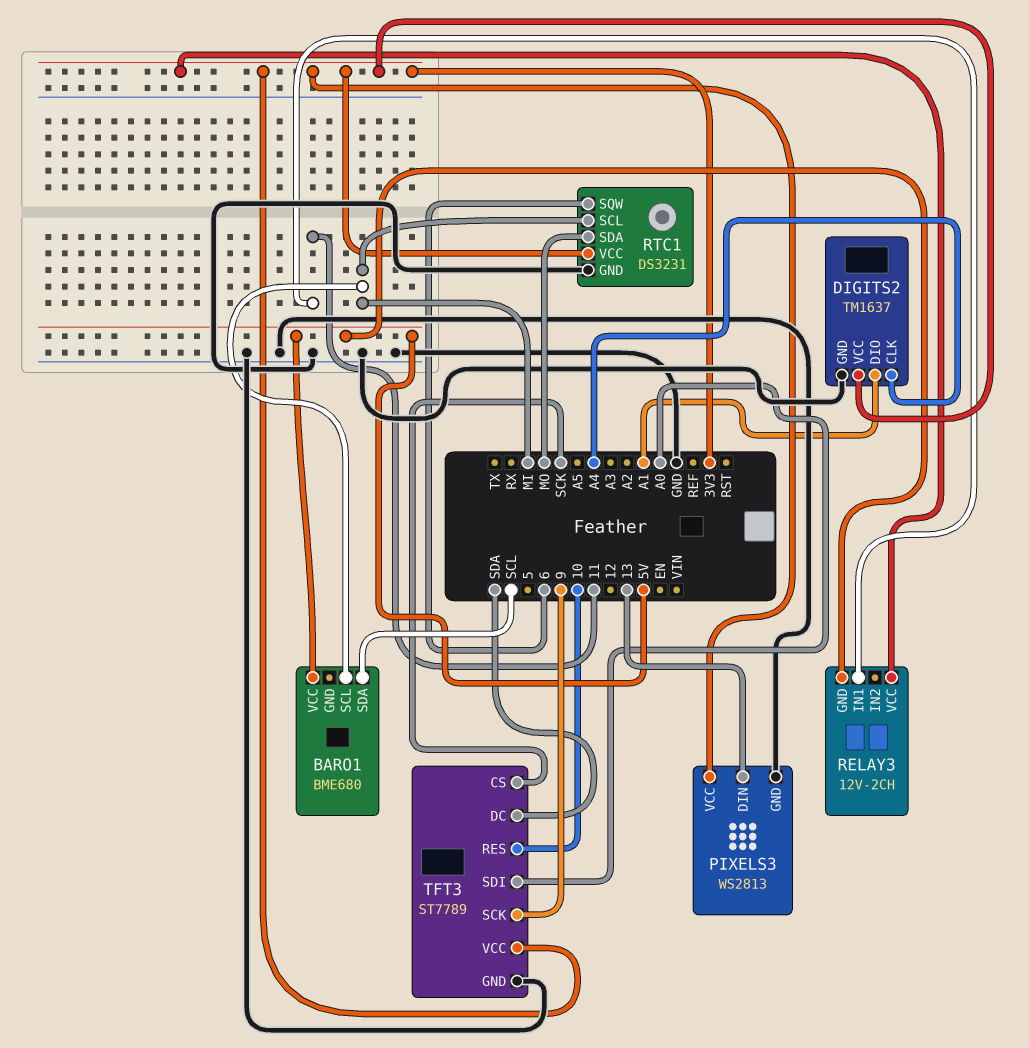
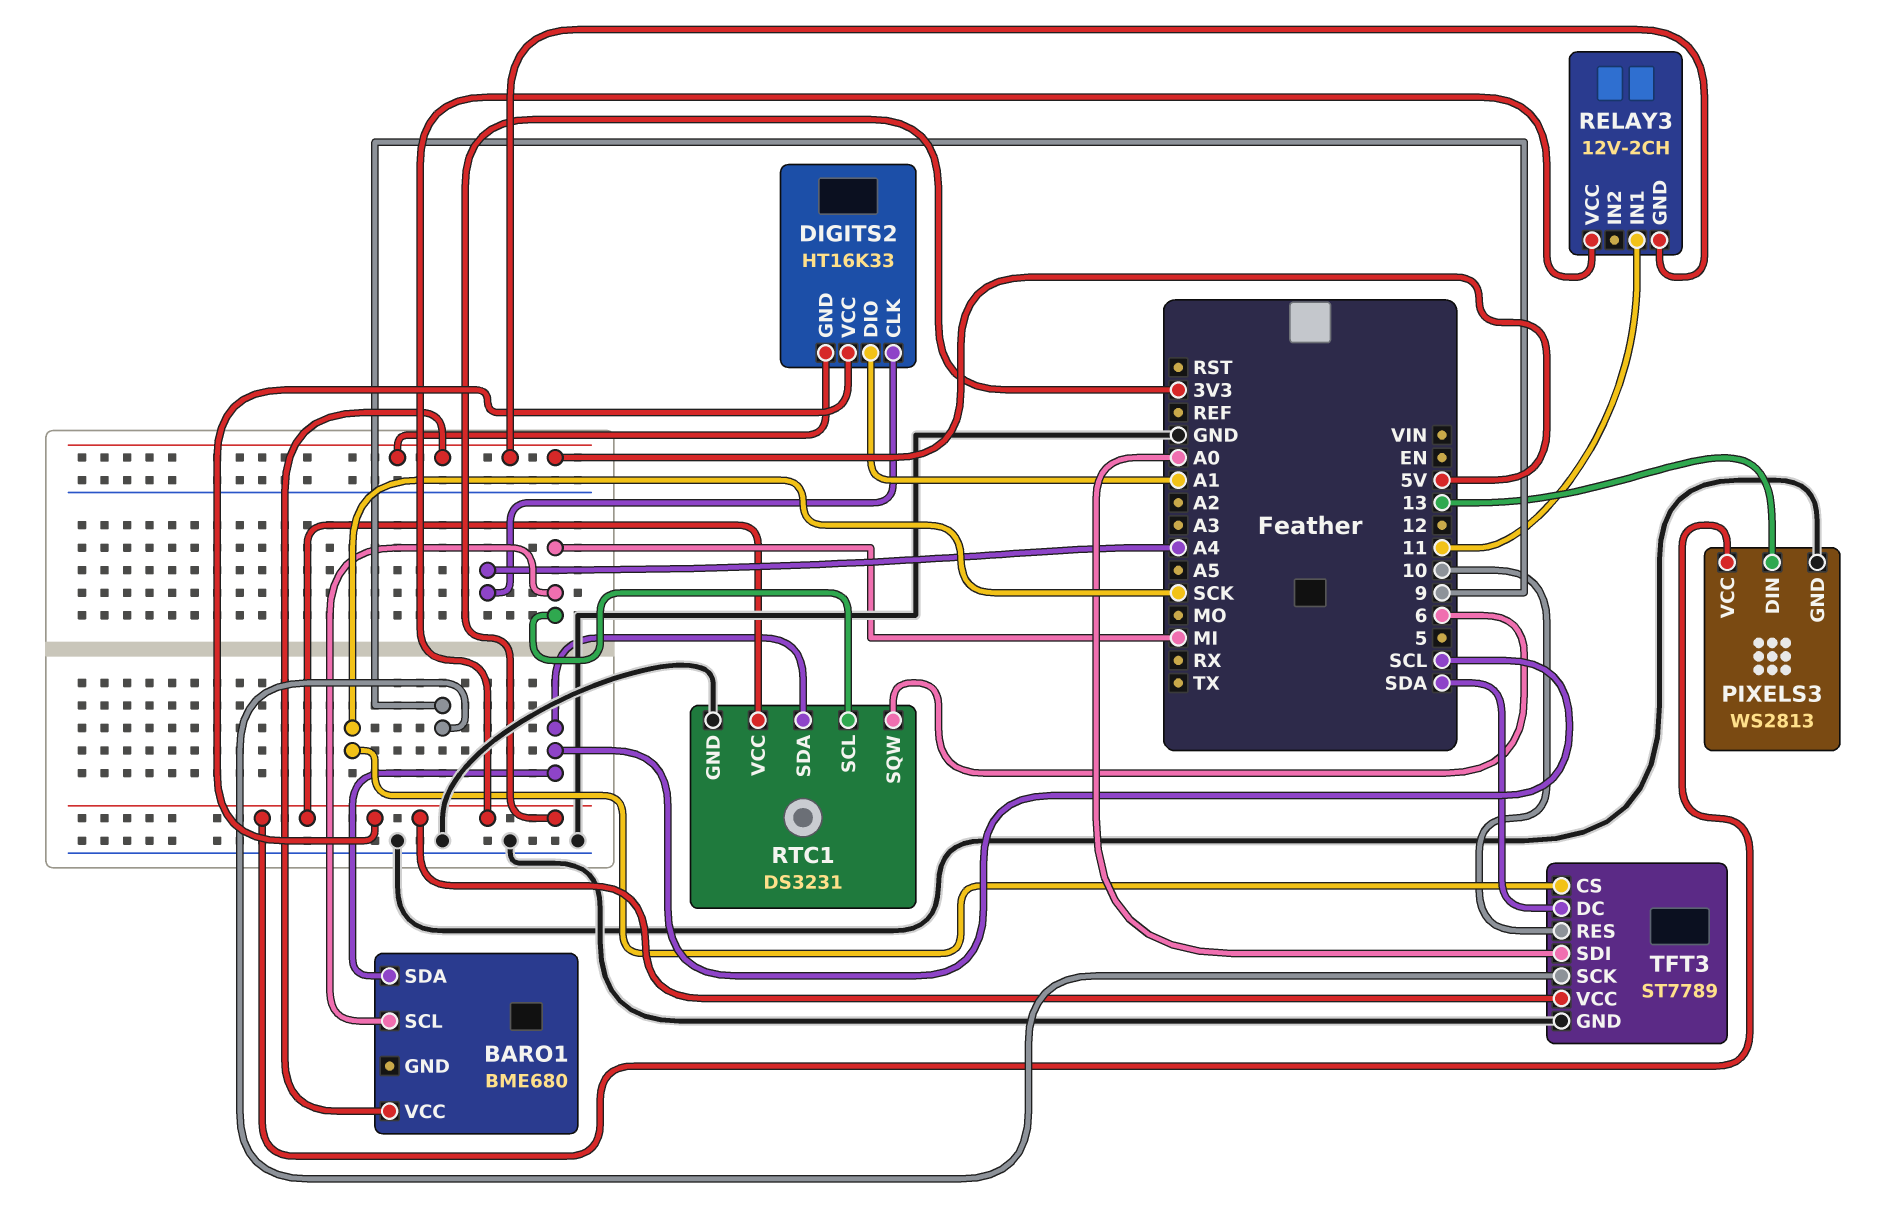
DIGITS2: TM1637 -> HT16K33
DIGITS2 pin GND: GND -> 5V
RTC1 pin SDA: MO -> SCL

